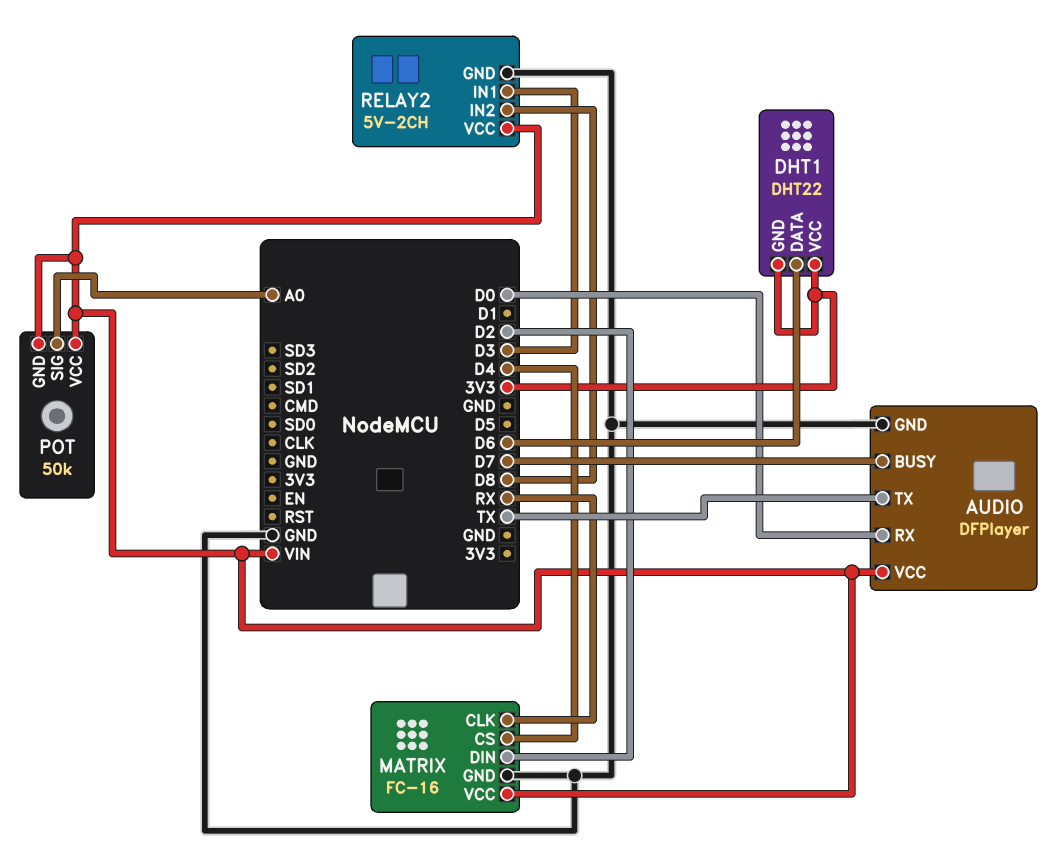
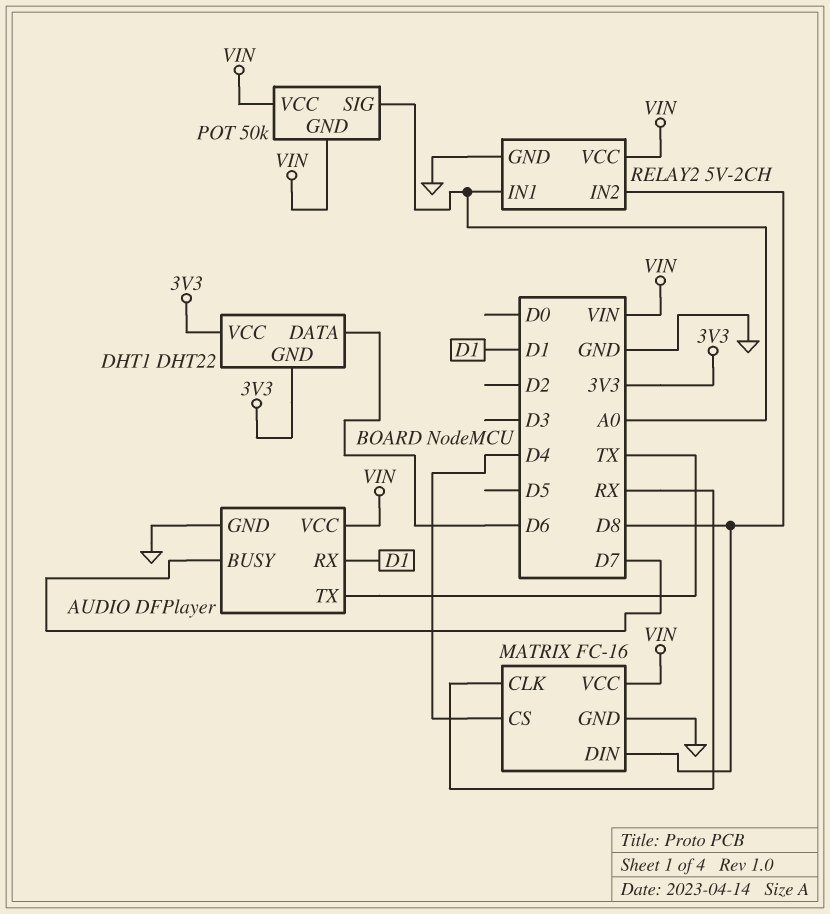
AUDIO pin RX: D0 -> D1
MATRIX pin DIN: D2 -> D8
RELAY2 pin IN1: D3 -> A0

